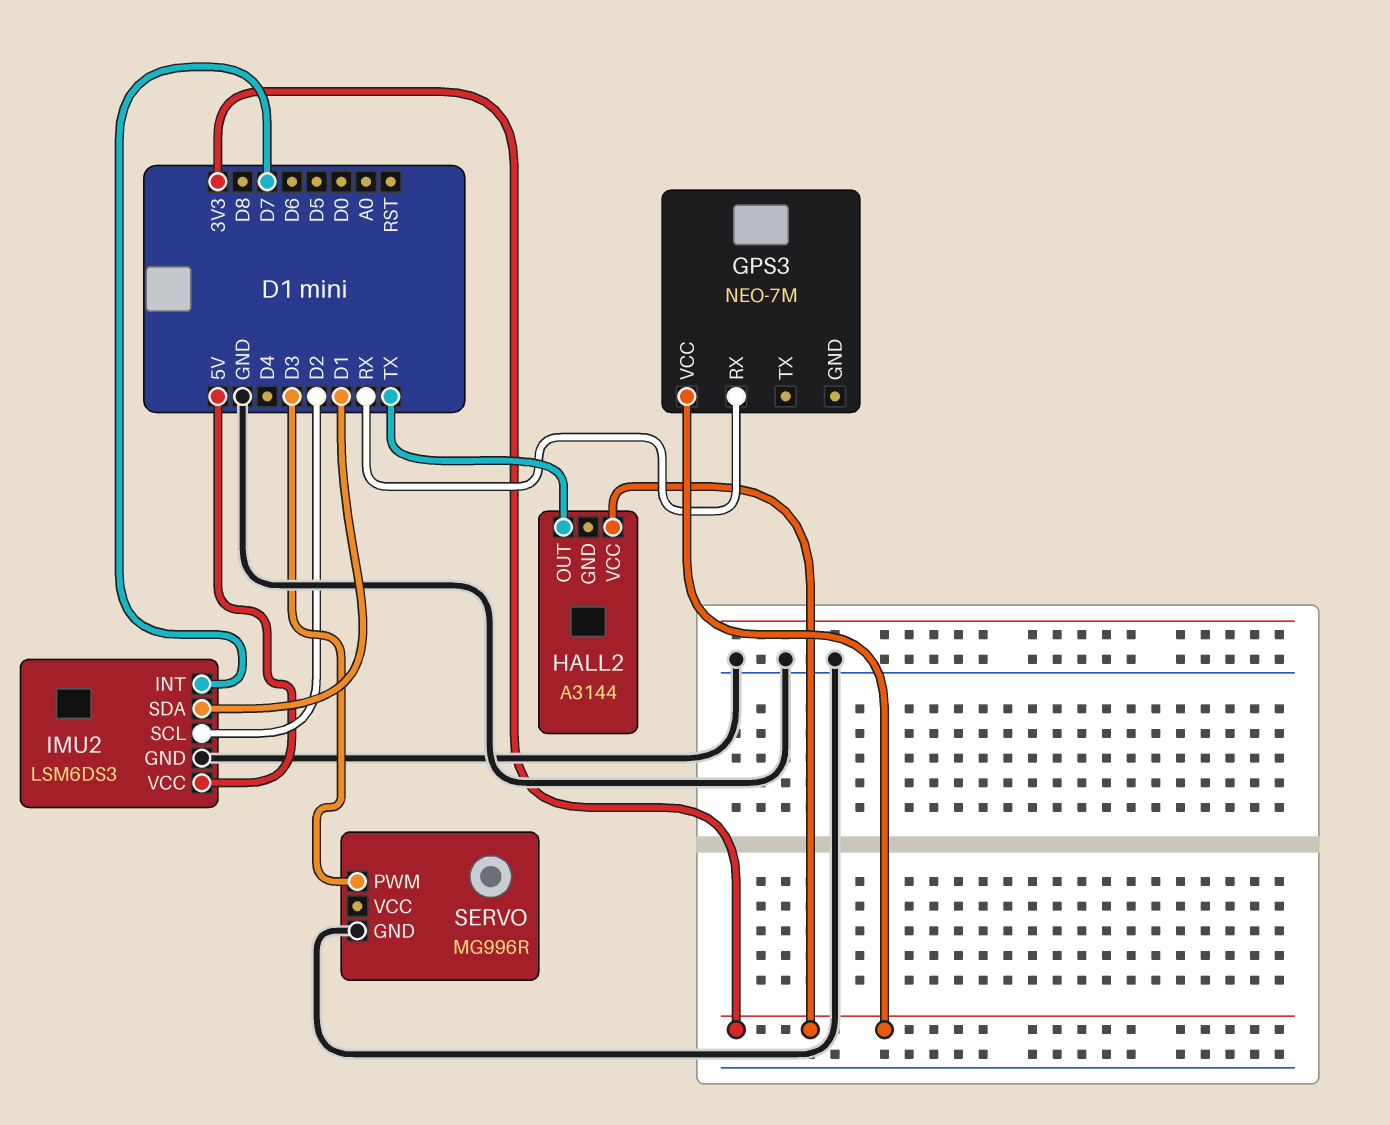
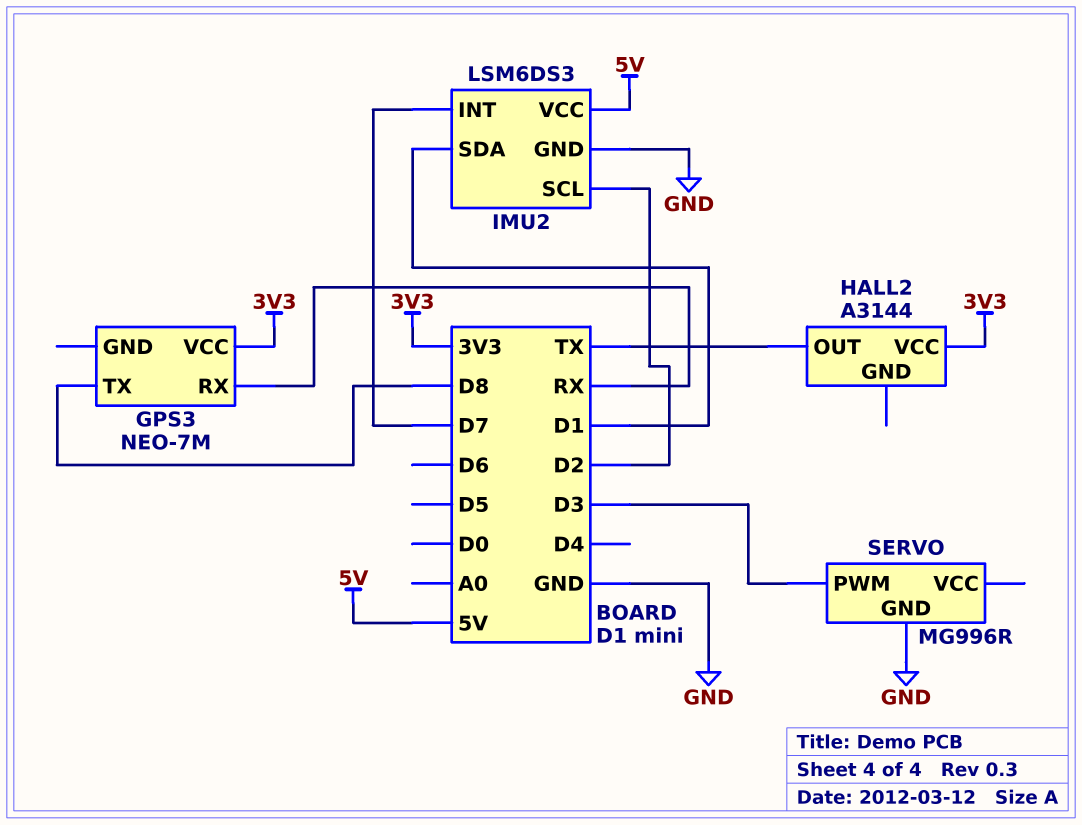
GPS3 pin TX: none -> D8

